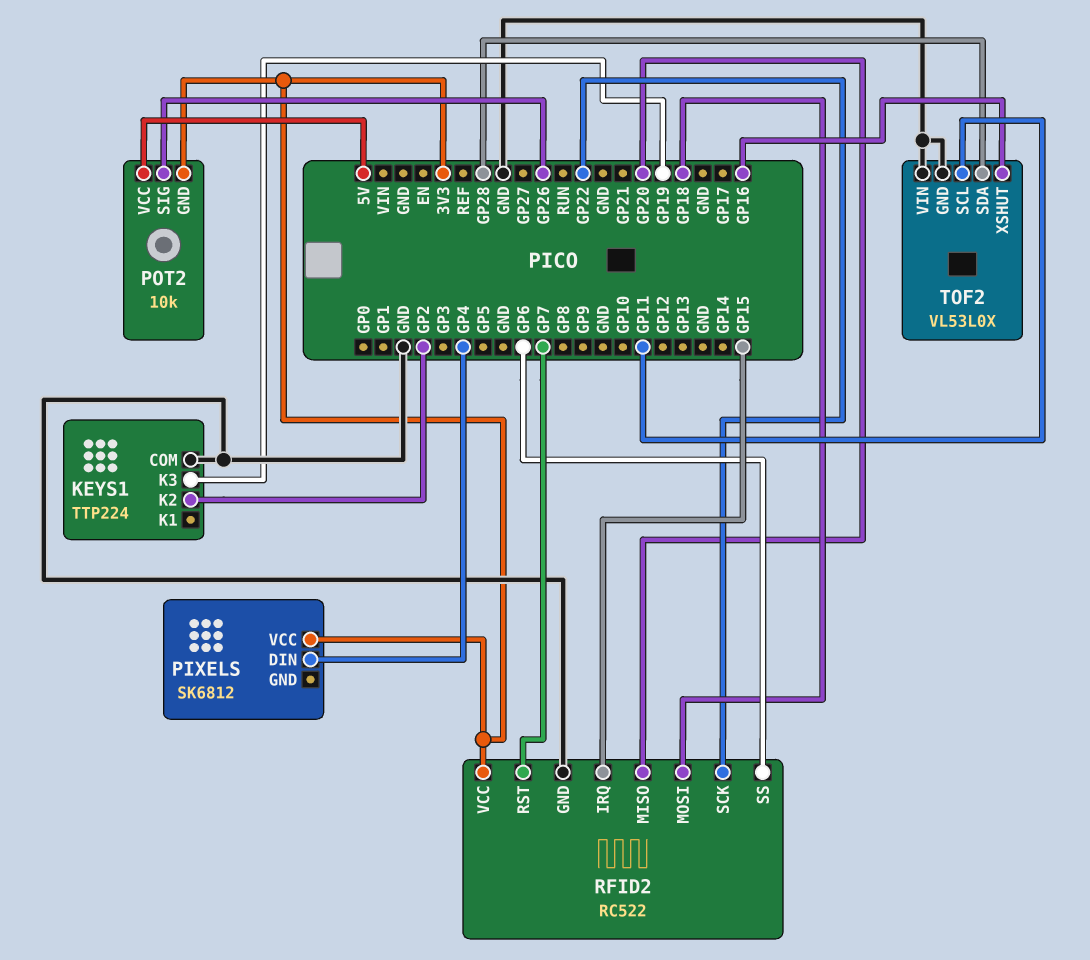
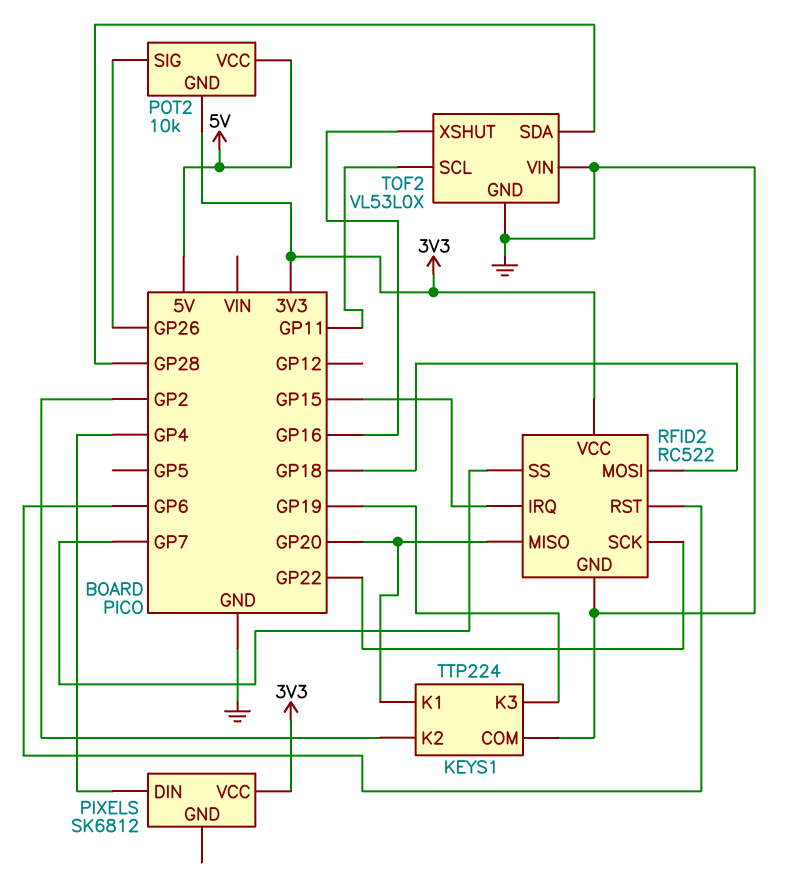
KEYS1 pin K1: none -> GP20
RFID2 pin RST: GP7 -> GP6
RFID2 pin SS: GP6 -> GP7

